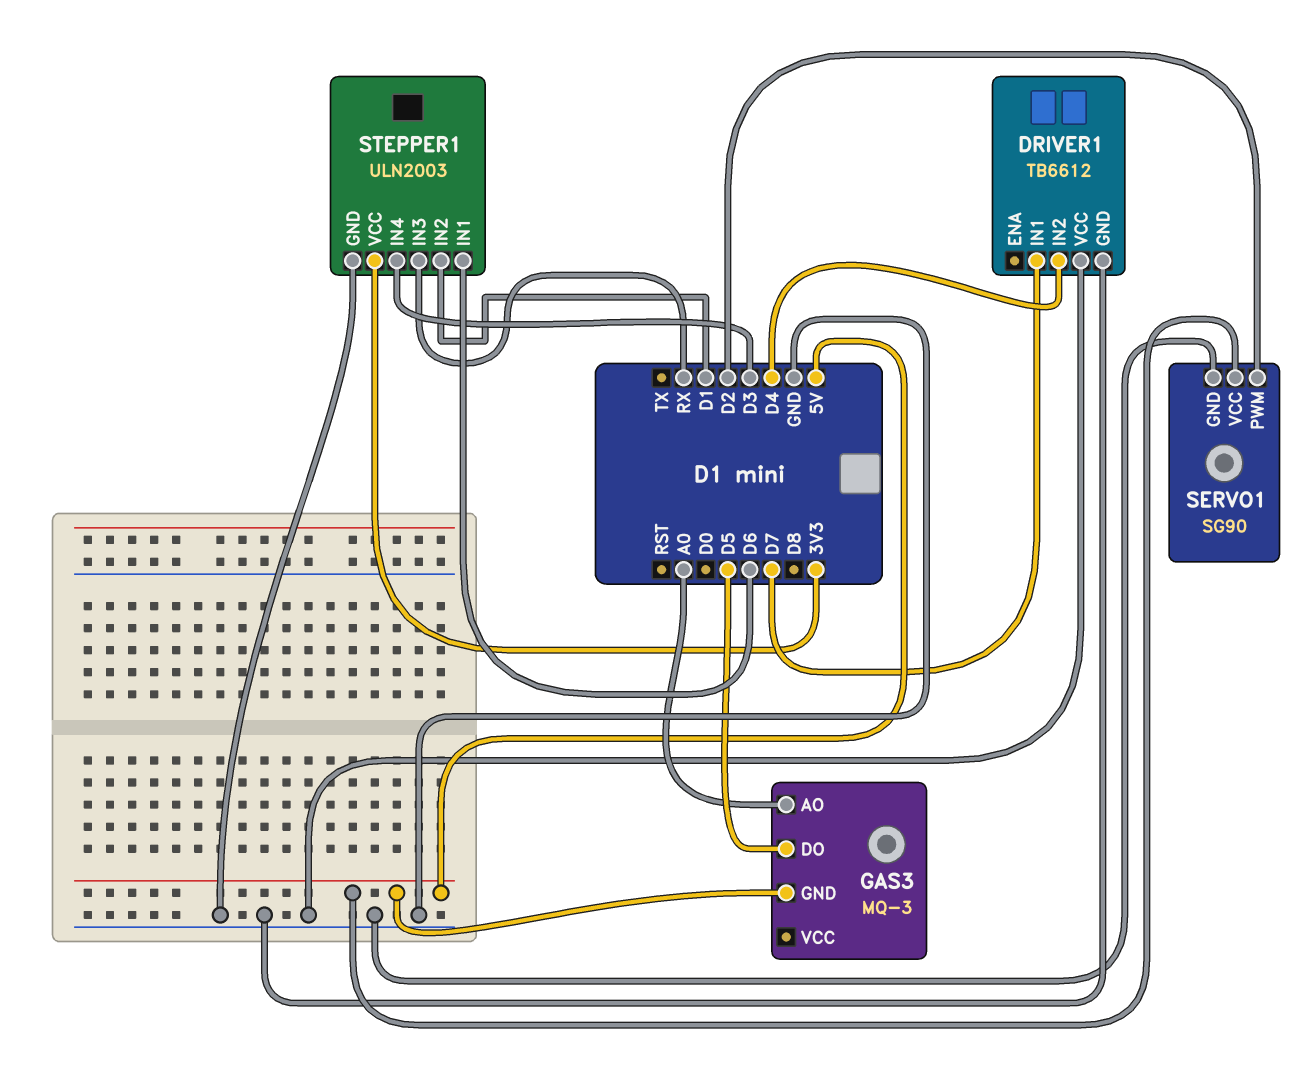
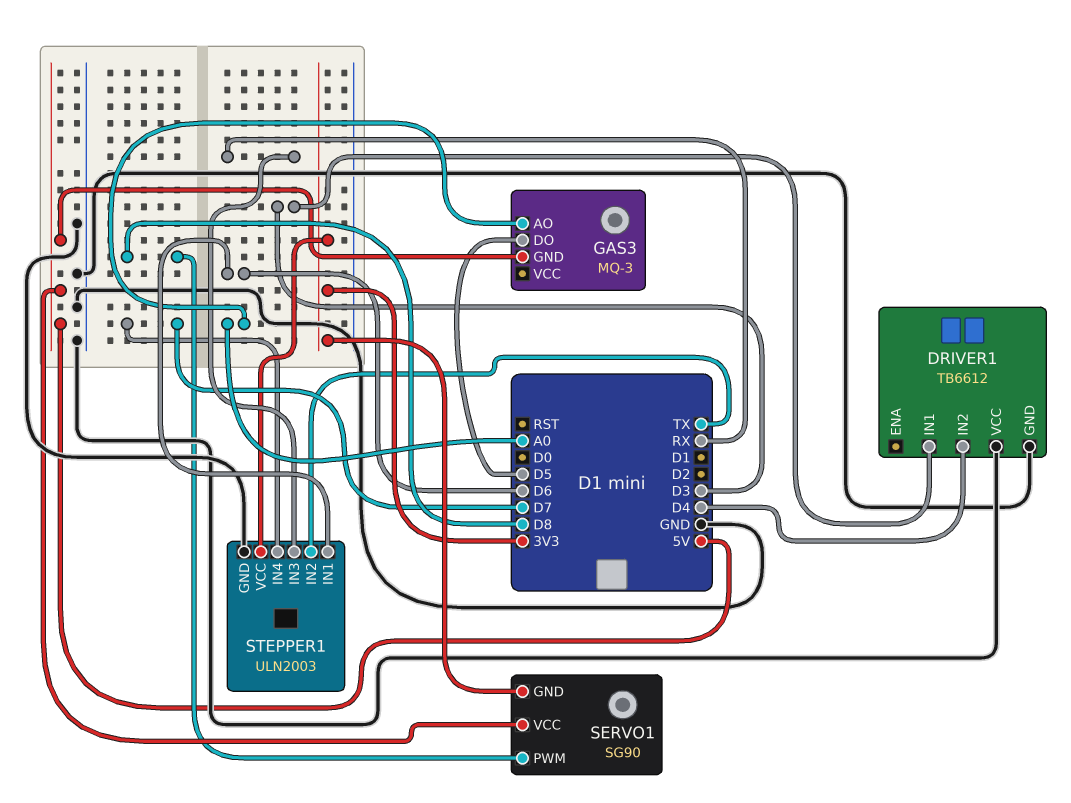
DRIVER1 pin IN1: D7 -> D3
SERVO1 pin GND: GND -> 3V3
SERVO1 pin PWM: D2 -> D8
STEPPER1 pin IN2: D1 -> TX
STEPPER1 pin IN4: D3 -> D7

